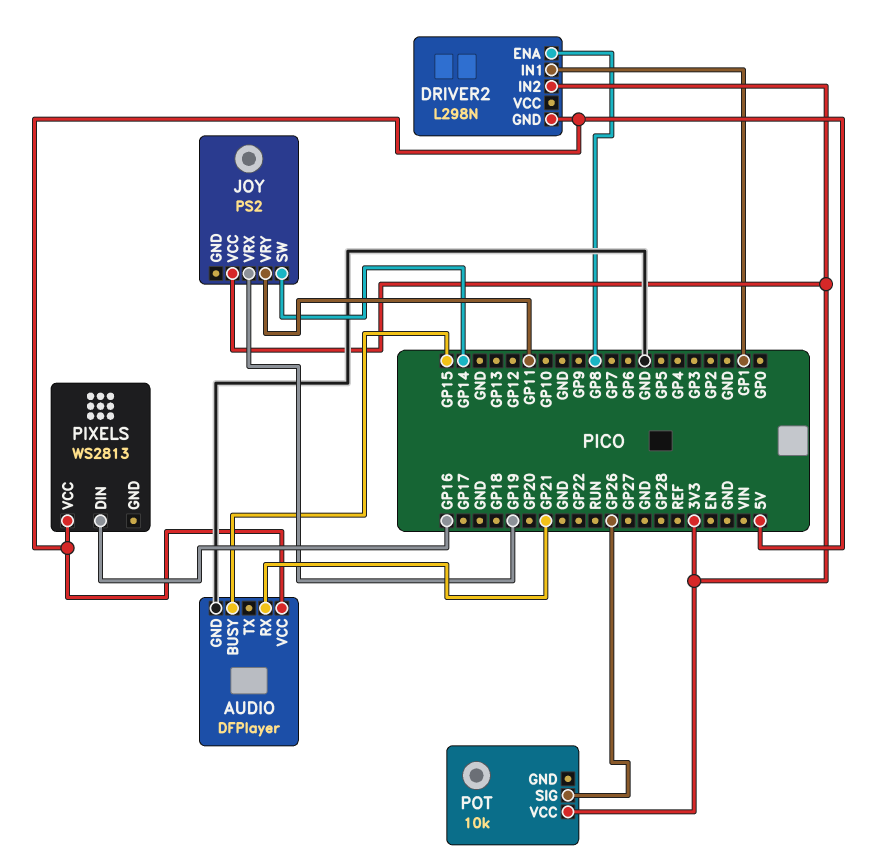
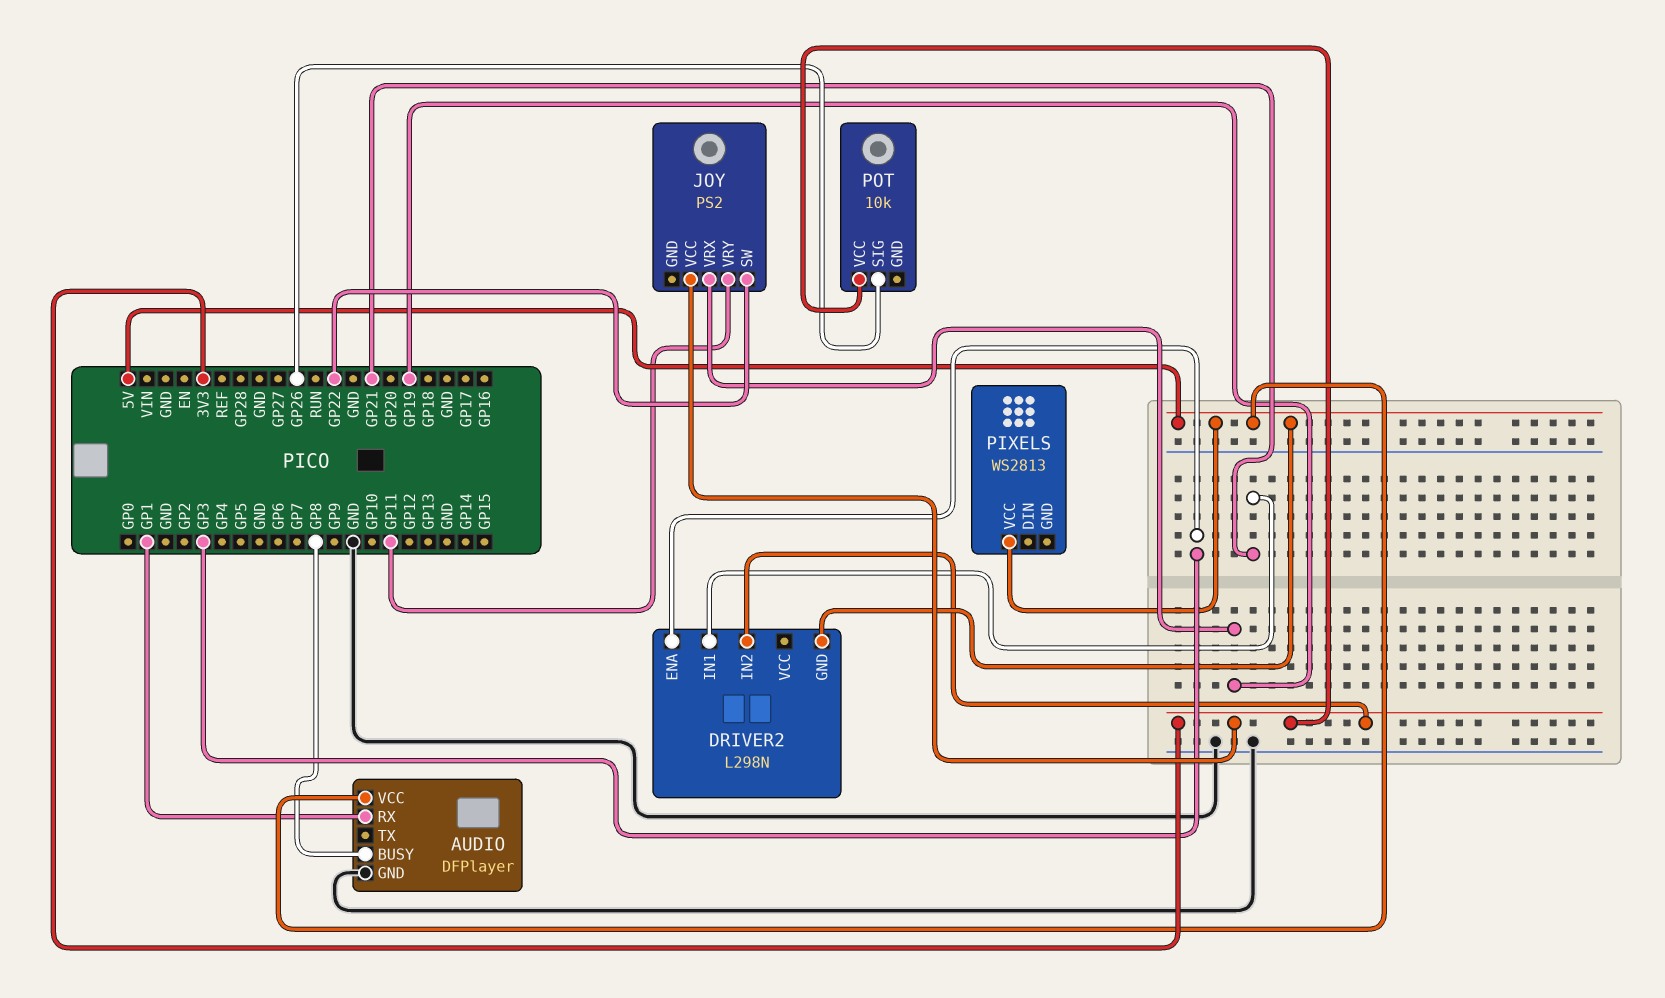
AUDIO pin BUSY: GP15 -> GP8
AUDIO pin RX: GP21 -> GP1
DRIVER2 pin ENA: GP8 -> GP3
DRIVER2 pin IN1: GP1 -> GP21
JOY pin SW: GP14 -> GP22
PIXELS pin DIN: GP16 -> none

